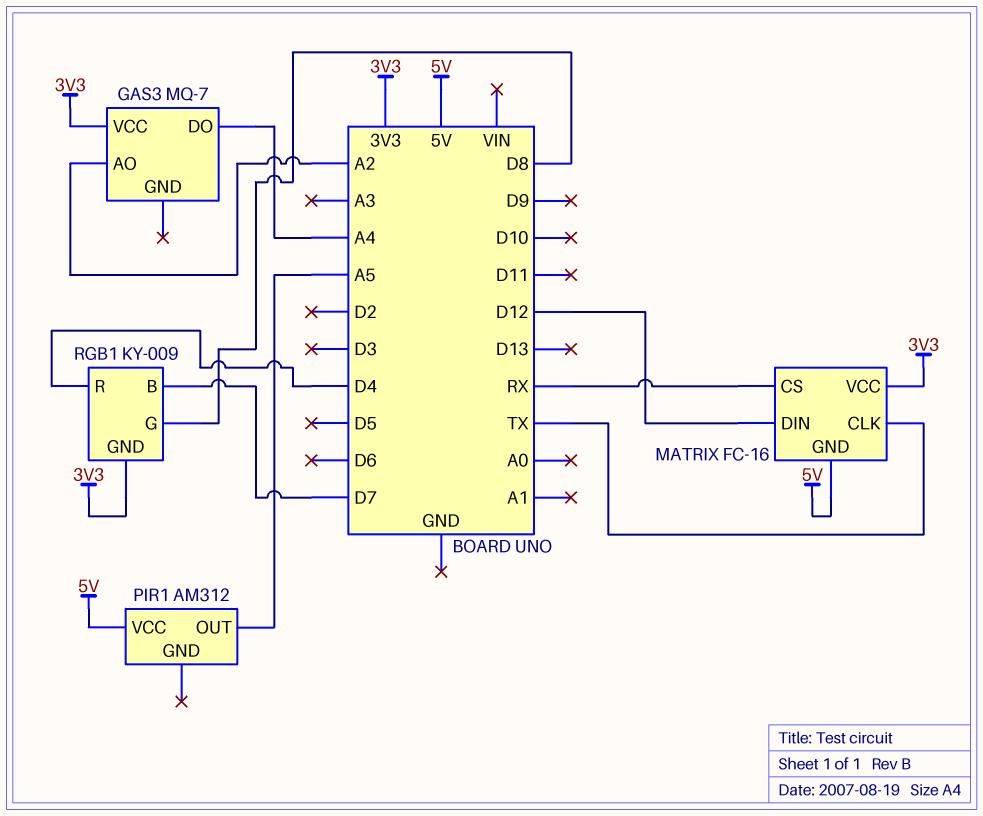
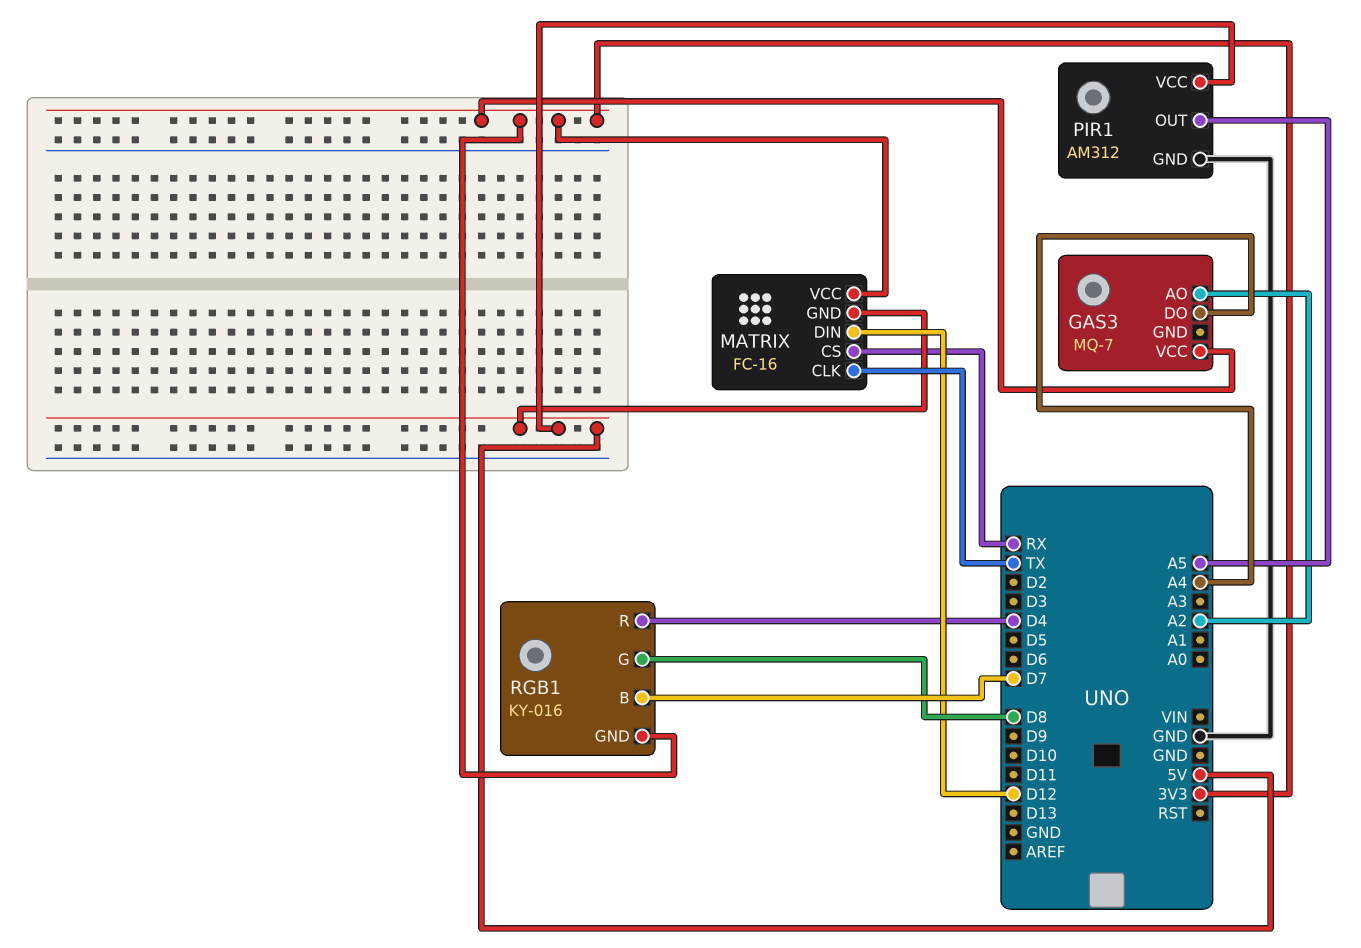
PIR1 pin GND: none -> GND
RGB1: KY-009 -> KY-016

